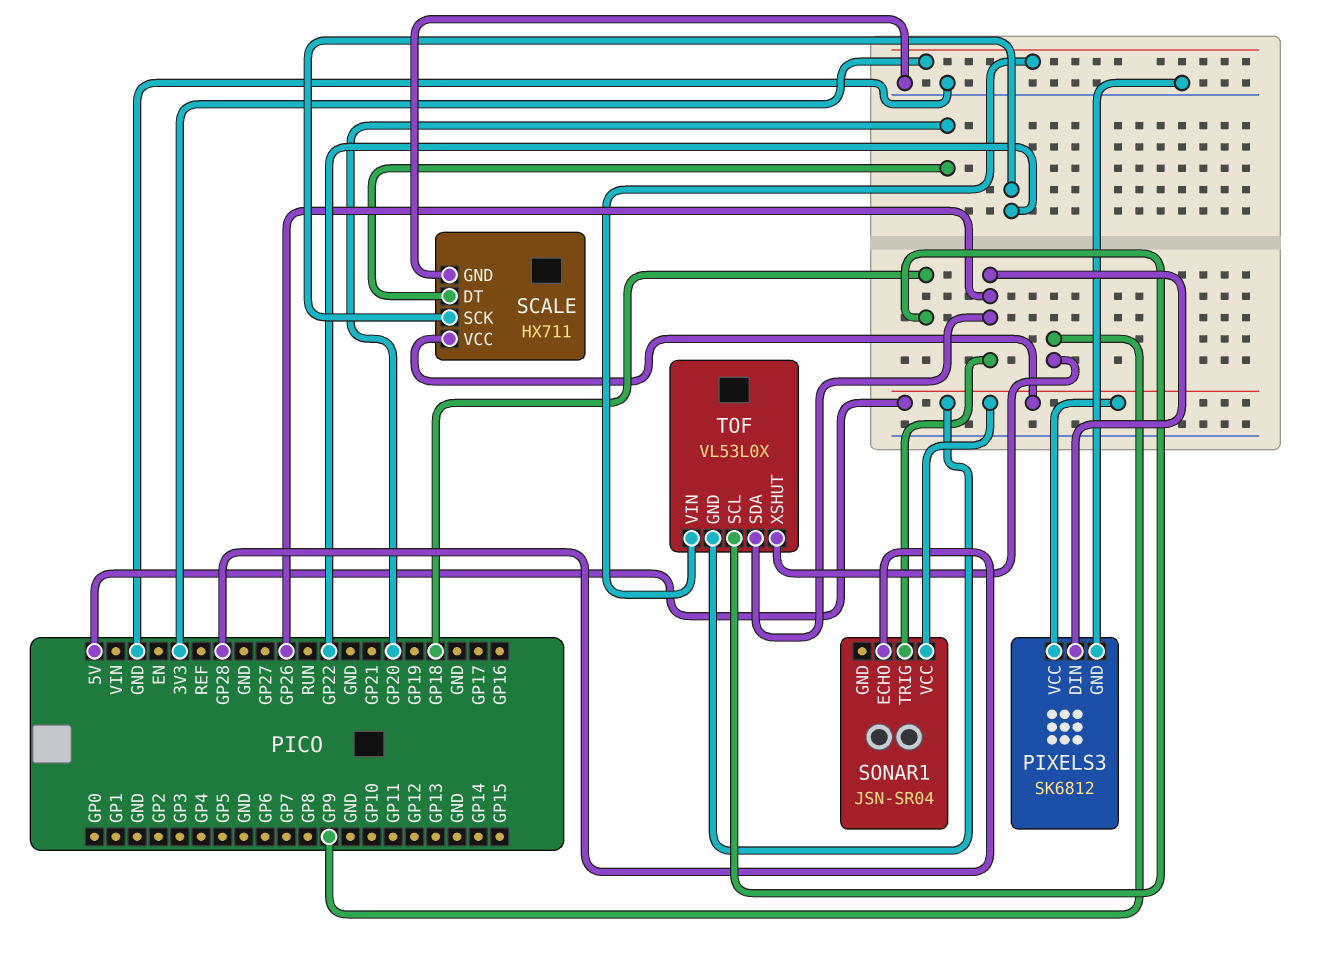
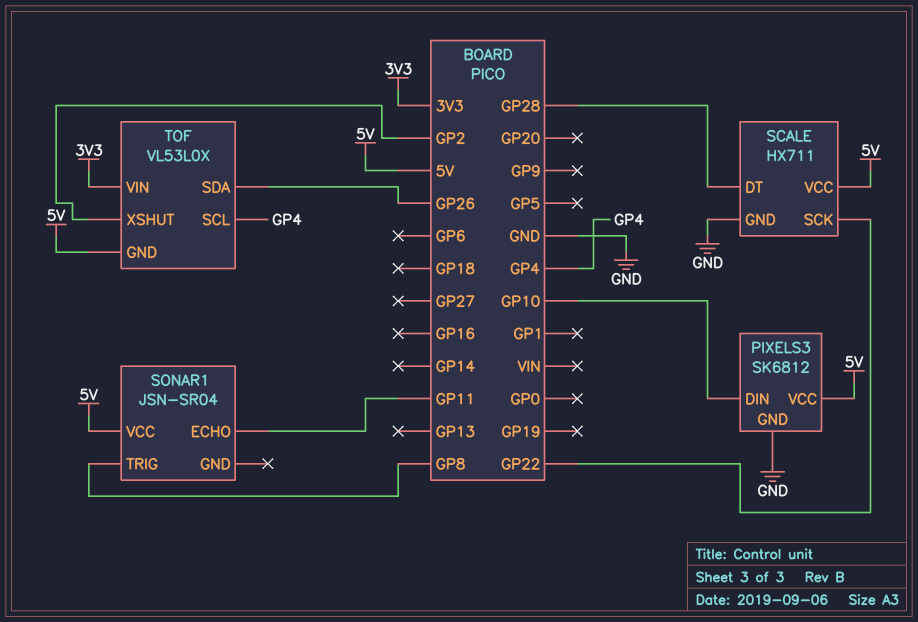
PIXELS3 pin DIN: GP26 -> GP10
SCALE pin DT: GP20 -> GP28
SONAR1 pin ECHO: GP28 -> GP11
SONAR1 pin TRIG: GP26 -> GP8
TOF pin SCL: GP18 -> GP4
TOF pin XSHUT: GP9 -> GP2

